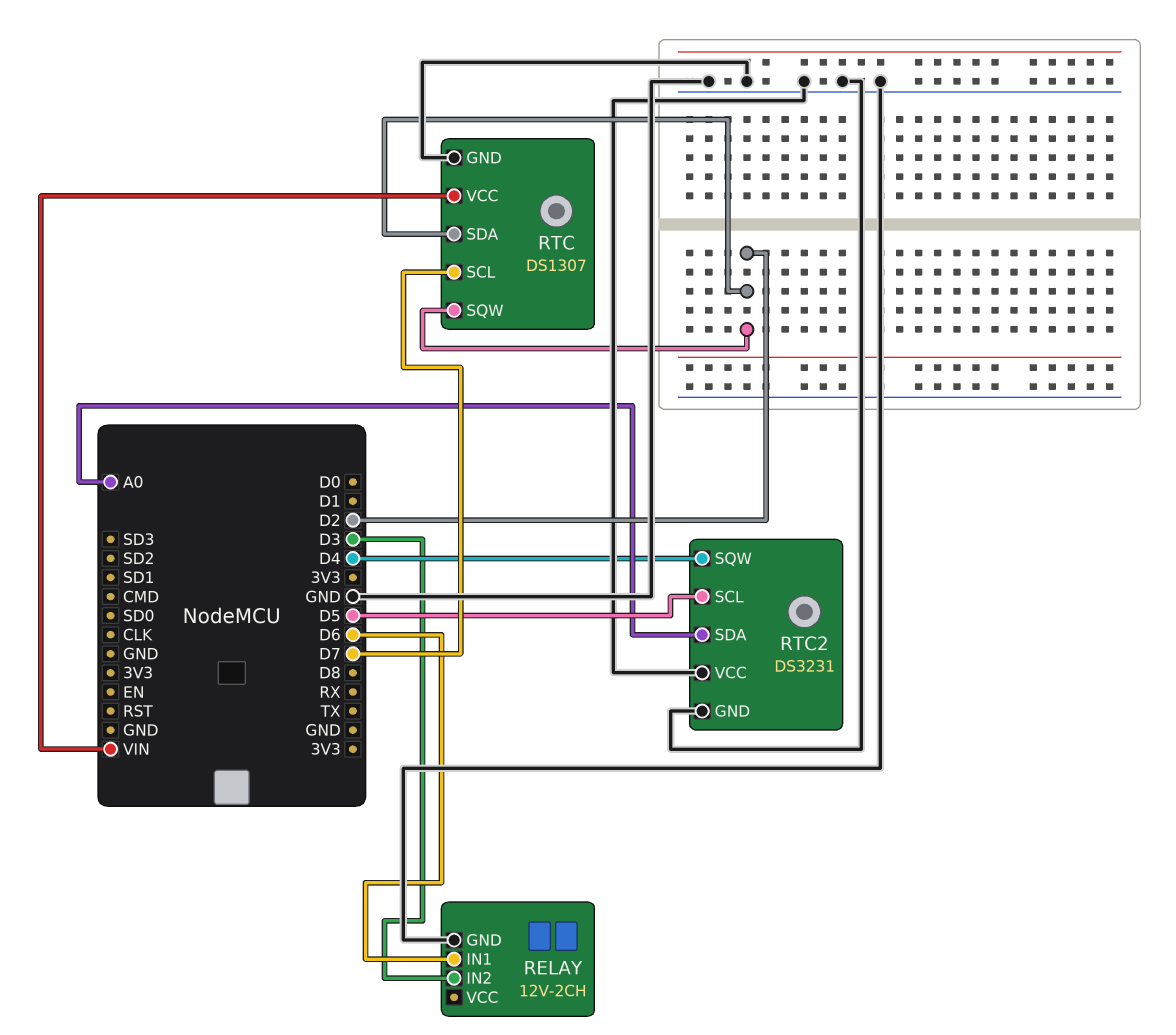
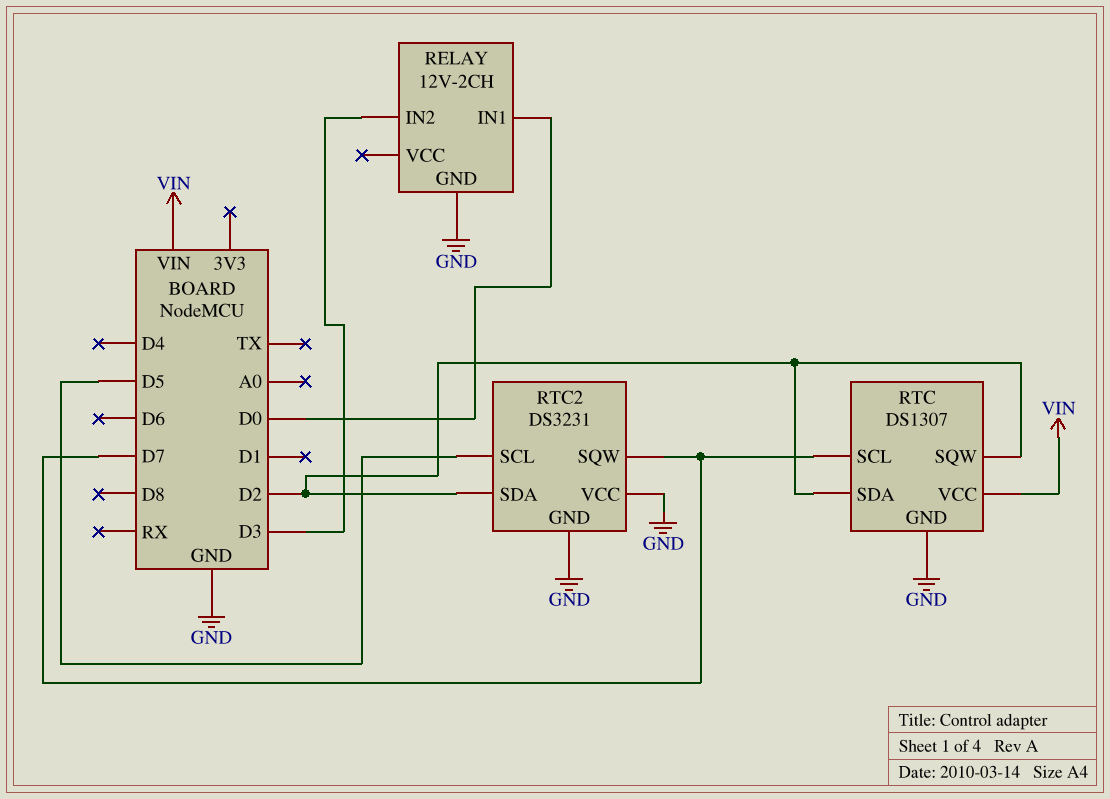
RELAY pin IN1: D6 -> D0
RTC2 pin SDA: A0 -> D2
RTC2 pin SQW: D4 -> D7

